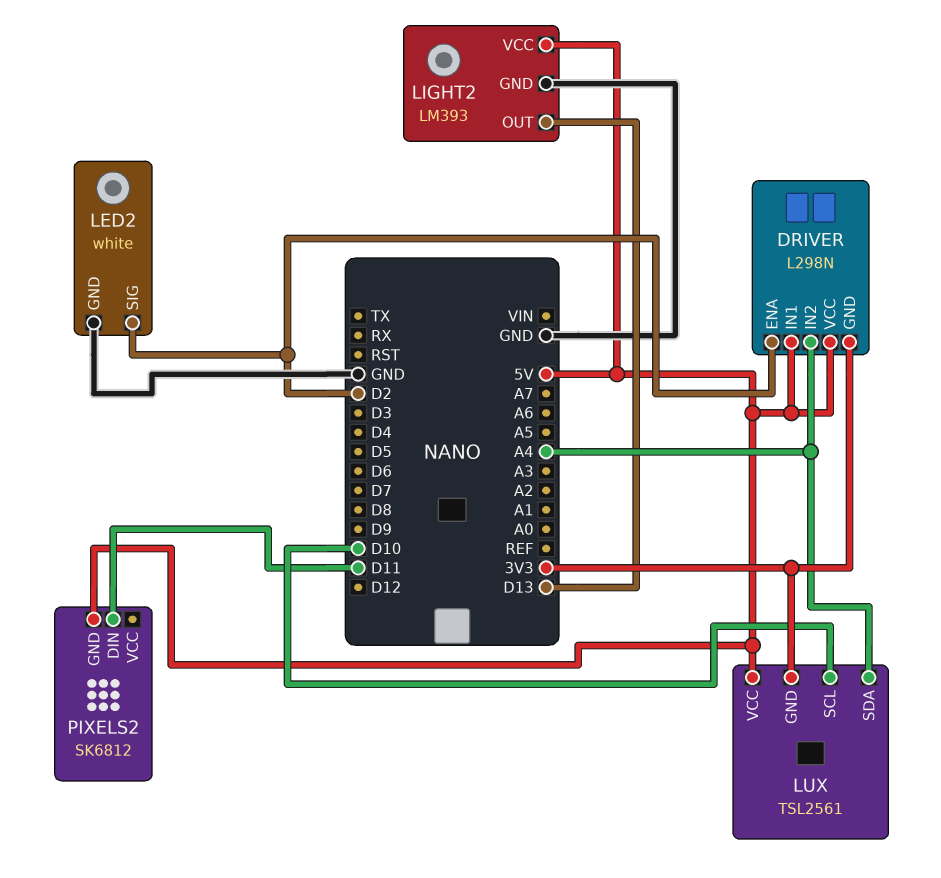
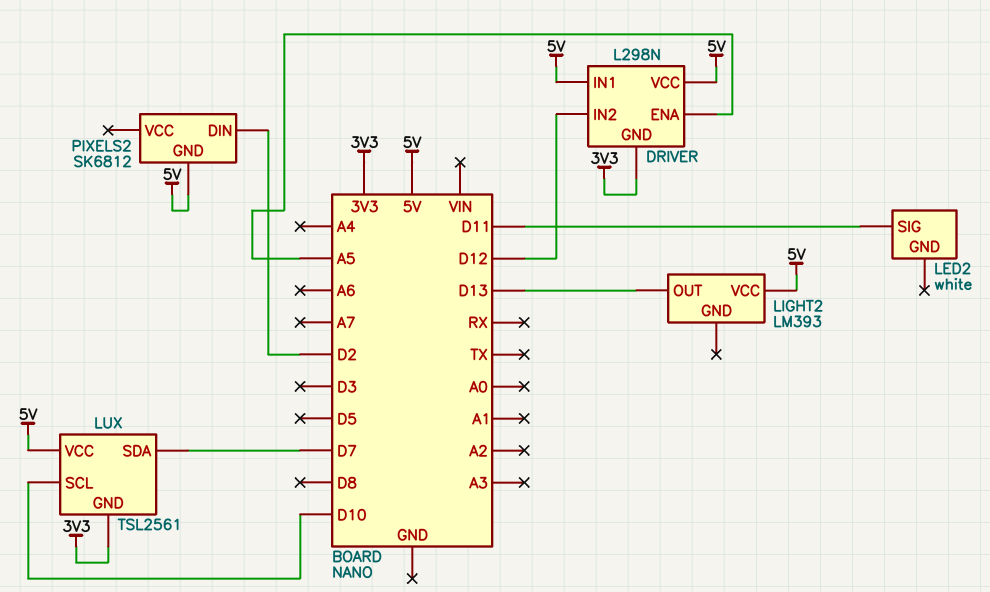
DRIVER pin ENA: D2 -> A5
DRIVER pin IN2: A4 -> D12
LED2 pin GND: GND -> none
LED2 pin SIG: D2 -> D11
LIGHT2 pin GND: GND -> none
LUX pin SDA: A4 -> D7
PIXELS2 pin DIN: D11 -> D2

